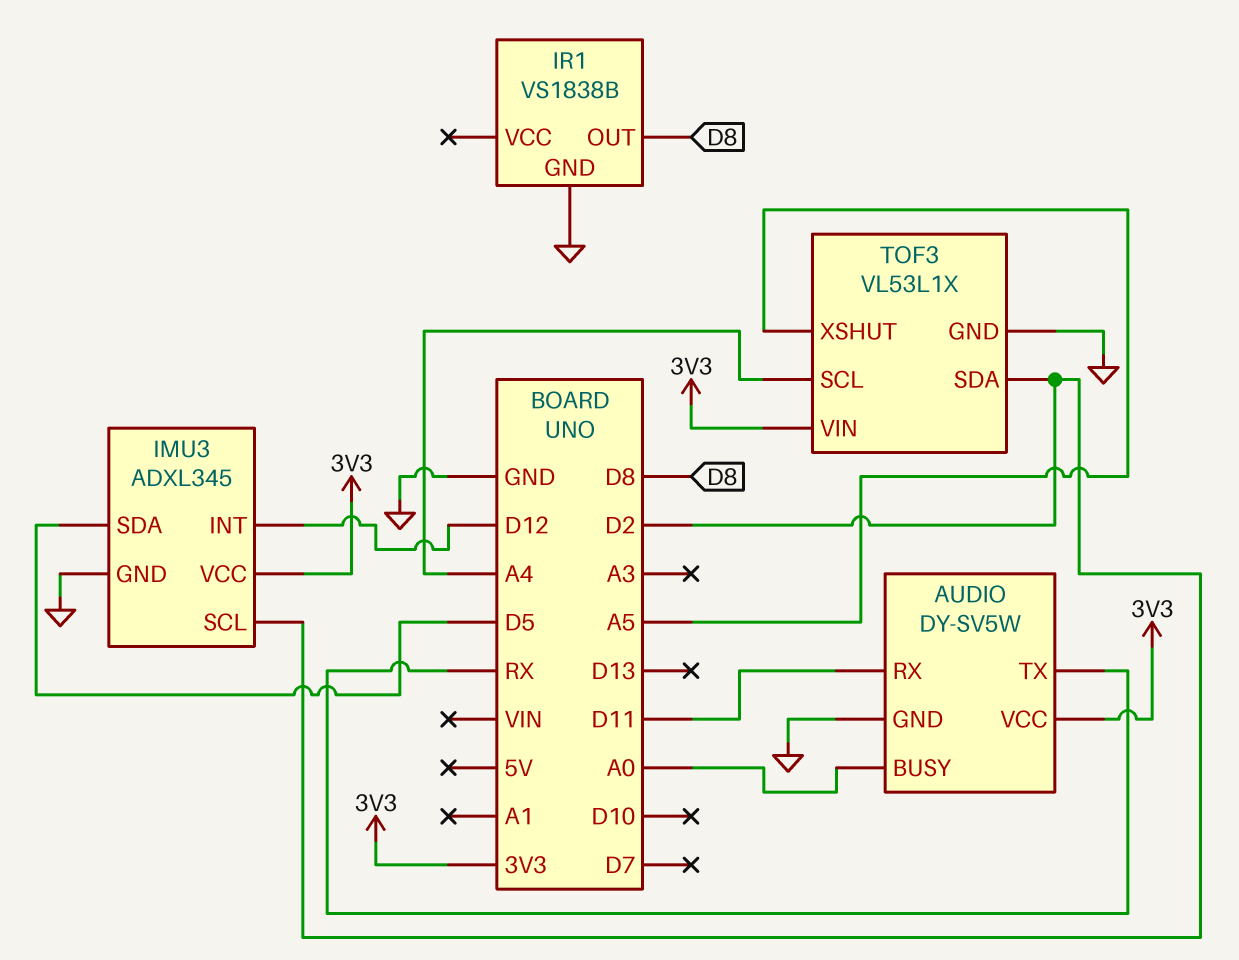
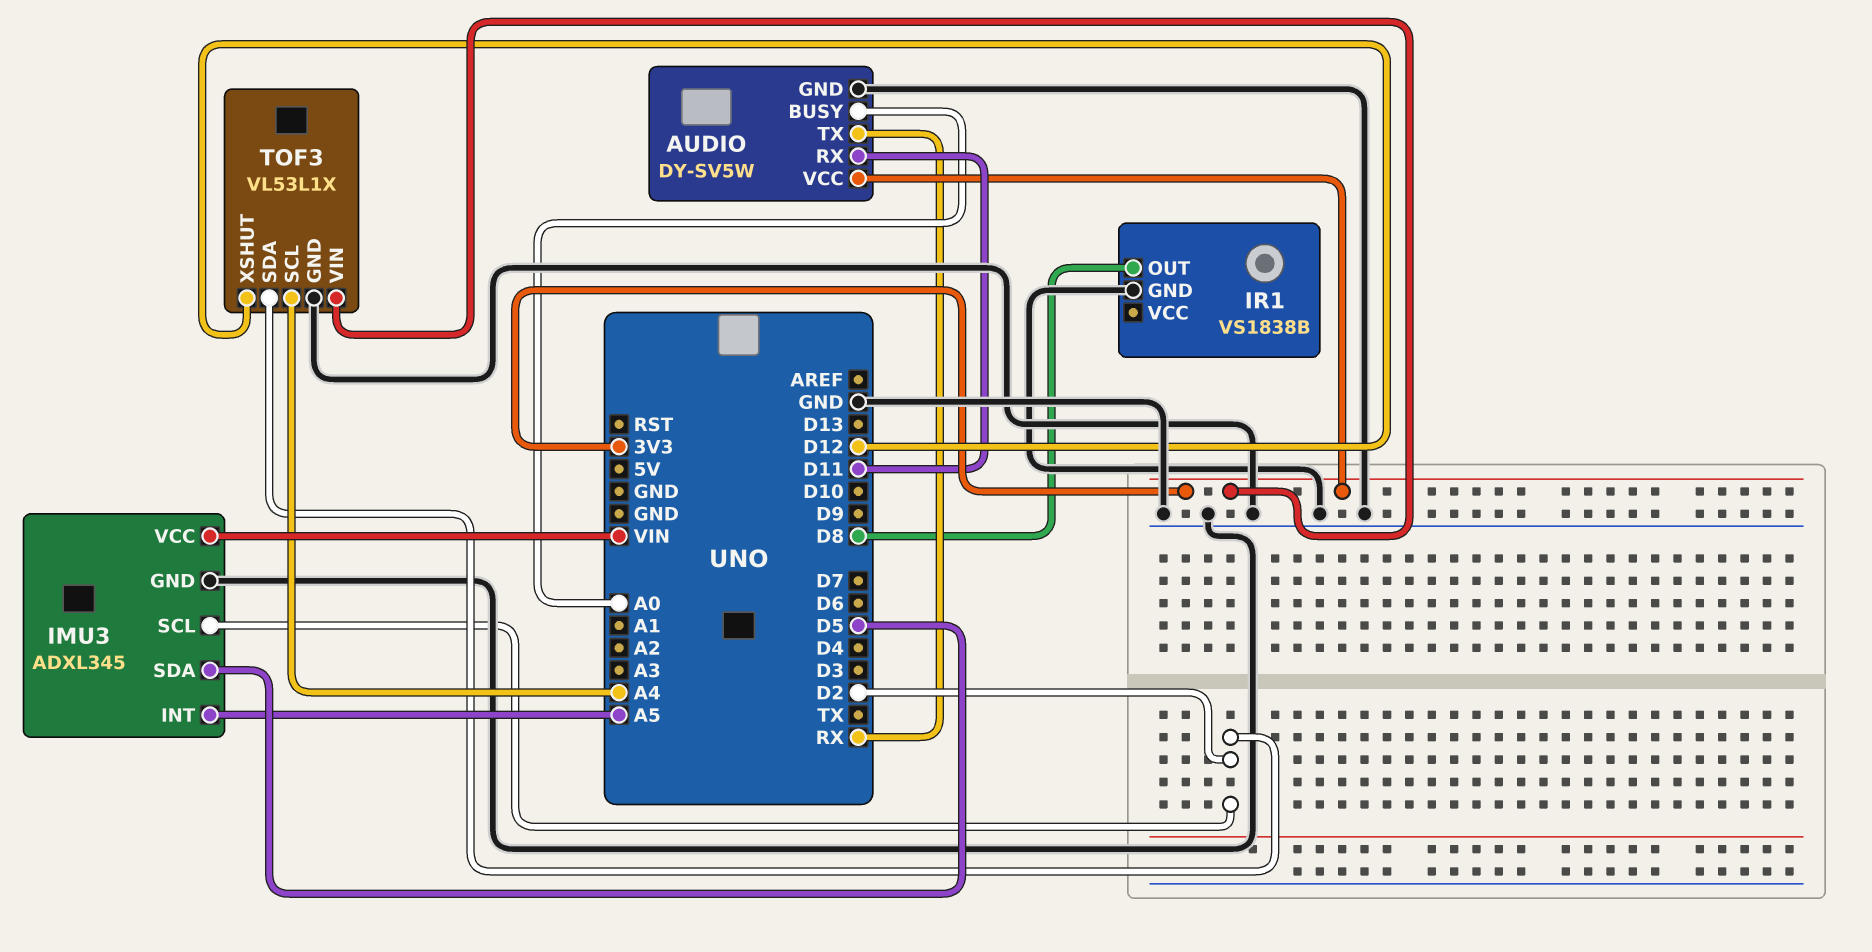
IMU3 pin INT: D12 -> A5
IMU3 pin VCC: 3V3 -> VIN
TOF3 pin XSHUT: A5 -> D12

